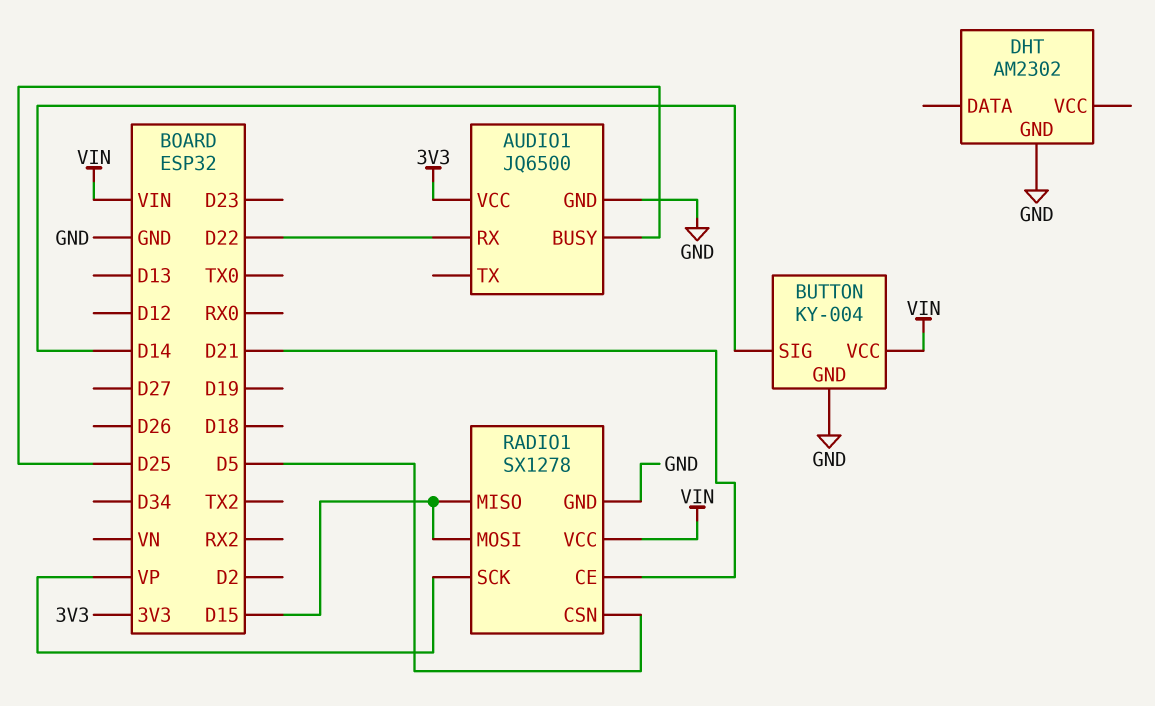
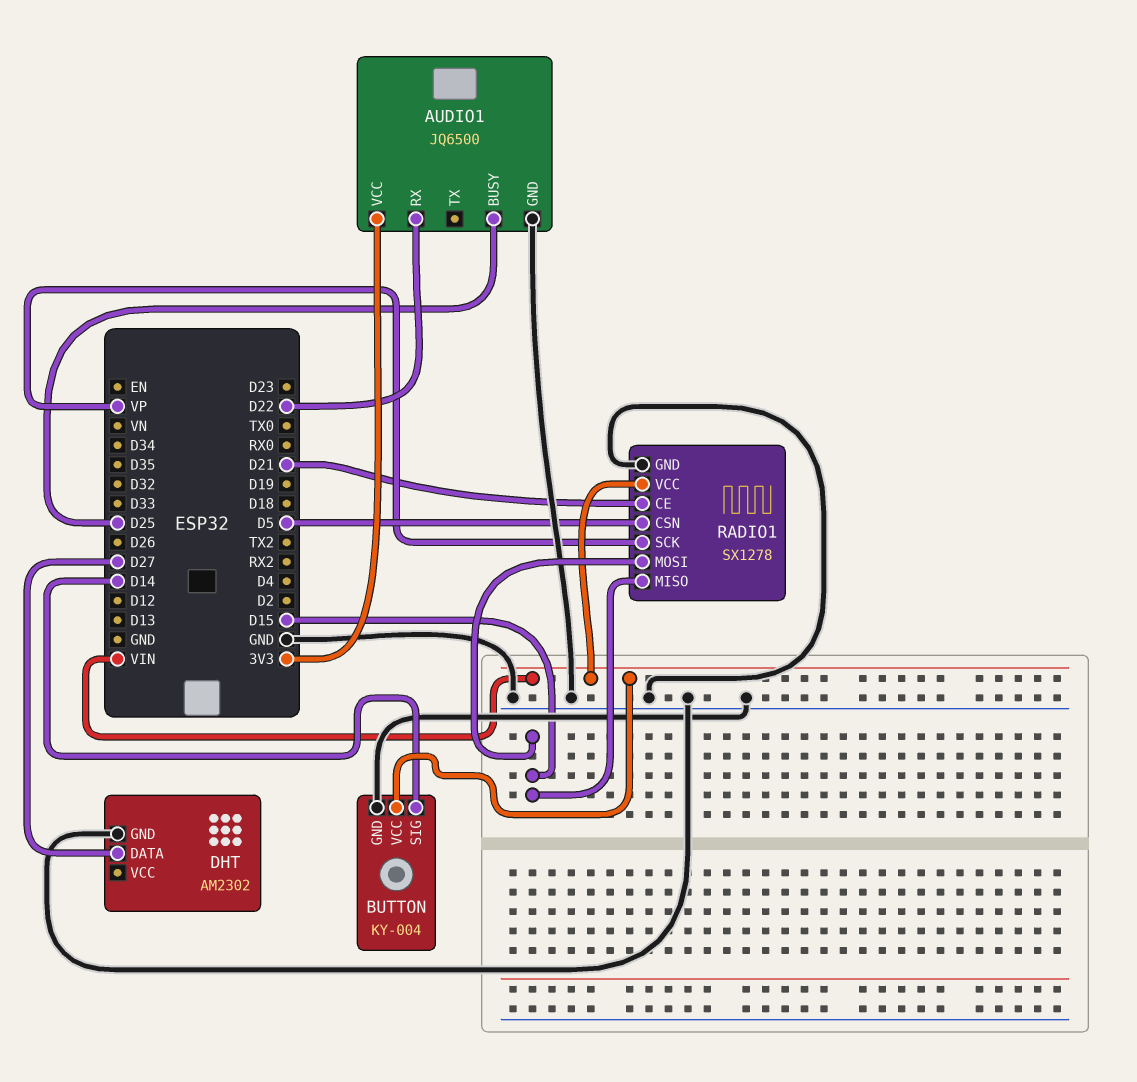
DHT pin DATA: none -> D27

